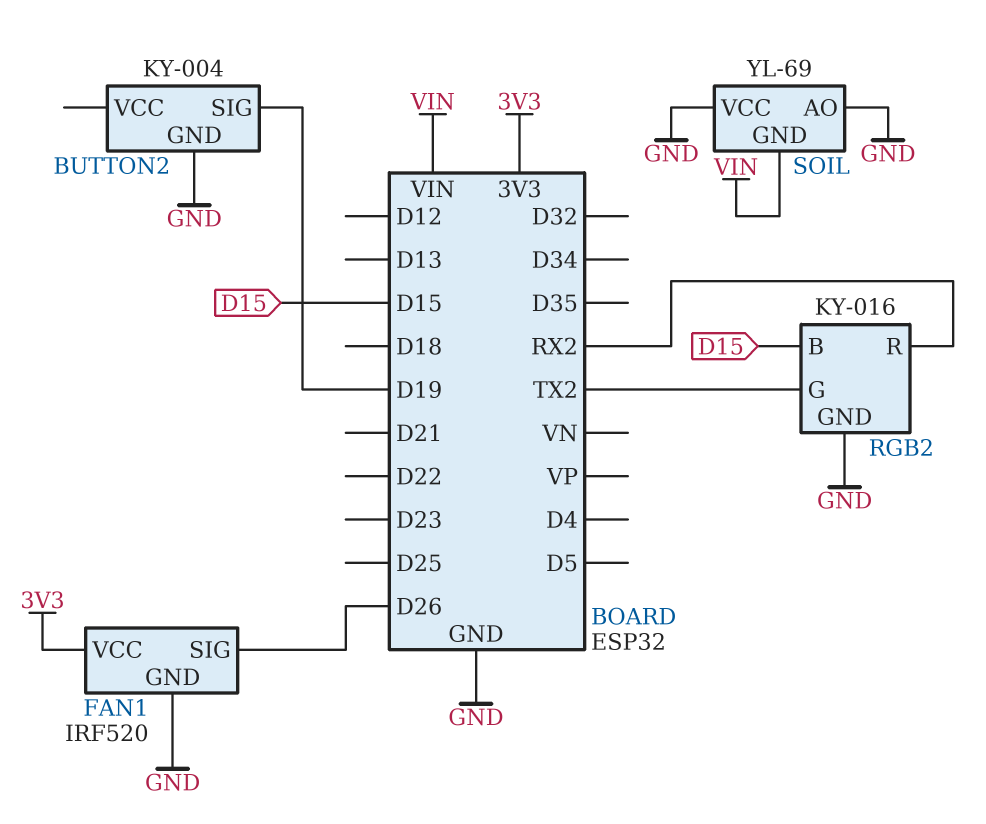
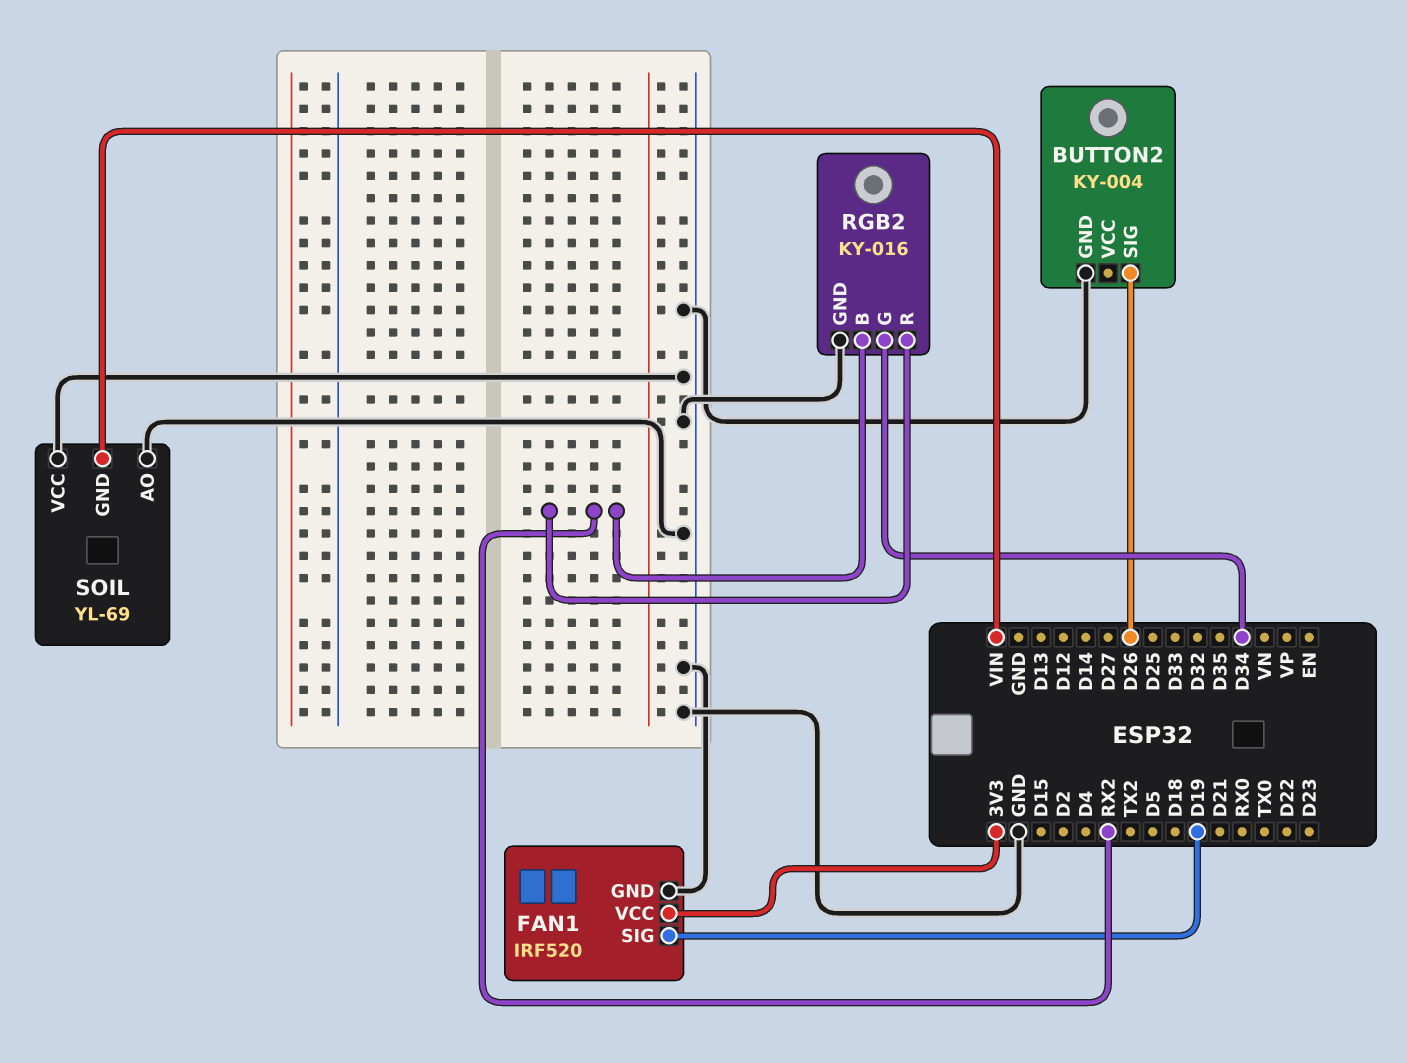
BUTTON2 pin SIG: D19 -> D26
FAN1 pin SIG: D26 -> D19
RGB2 pin B: D15 -> RX2
RGB2 pin G: TX2 -> D34

